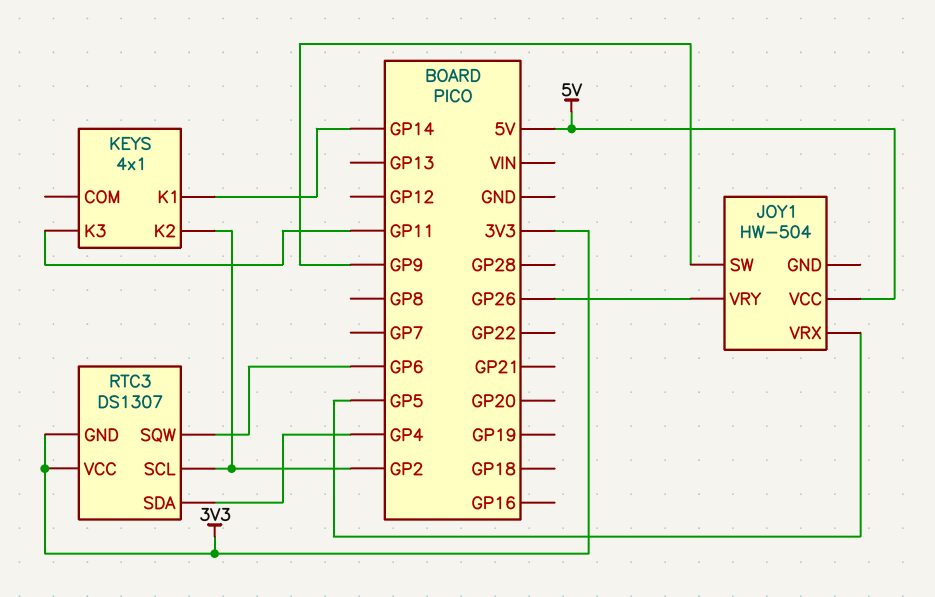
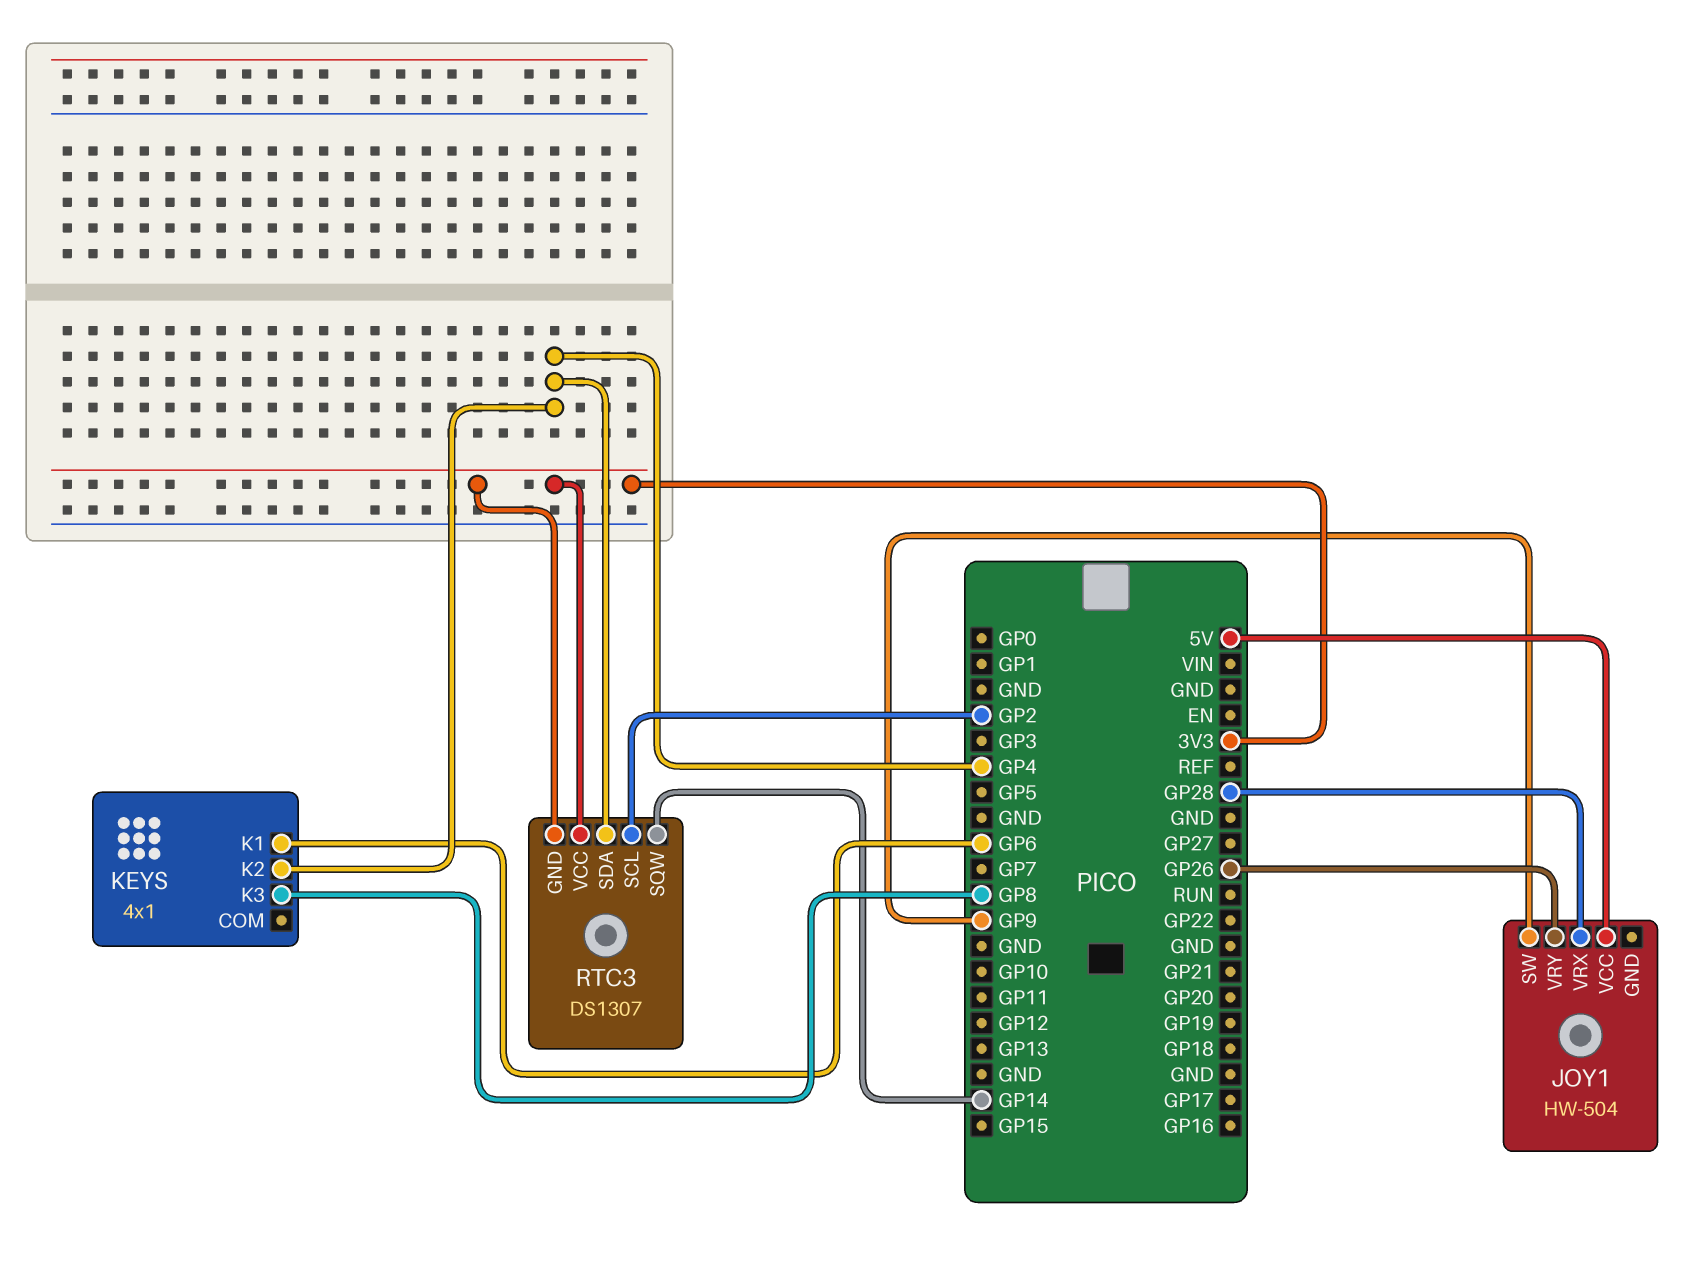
JOY1 pin VRX: GP5 -> GP28
KEYS pin K1: GP14 -> GP6
KEYS pin K2: GP2 -> GP4
KEYS pin K3: GP11 -> GP8
RTC3 pin SQW: GP6 -> GP14

